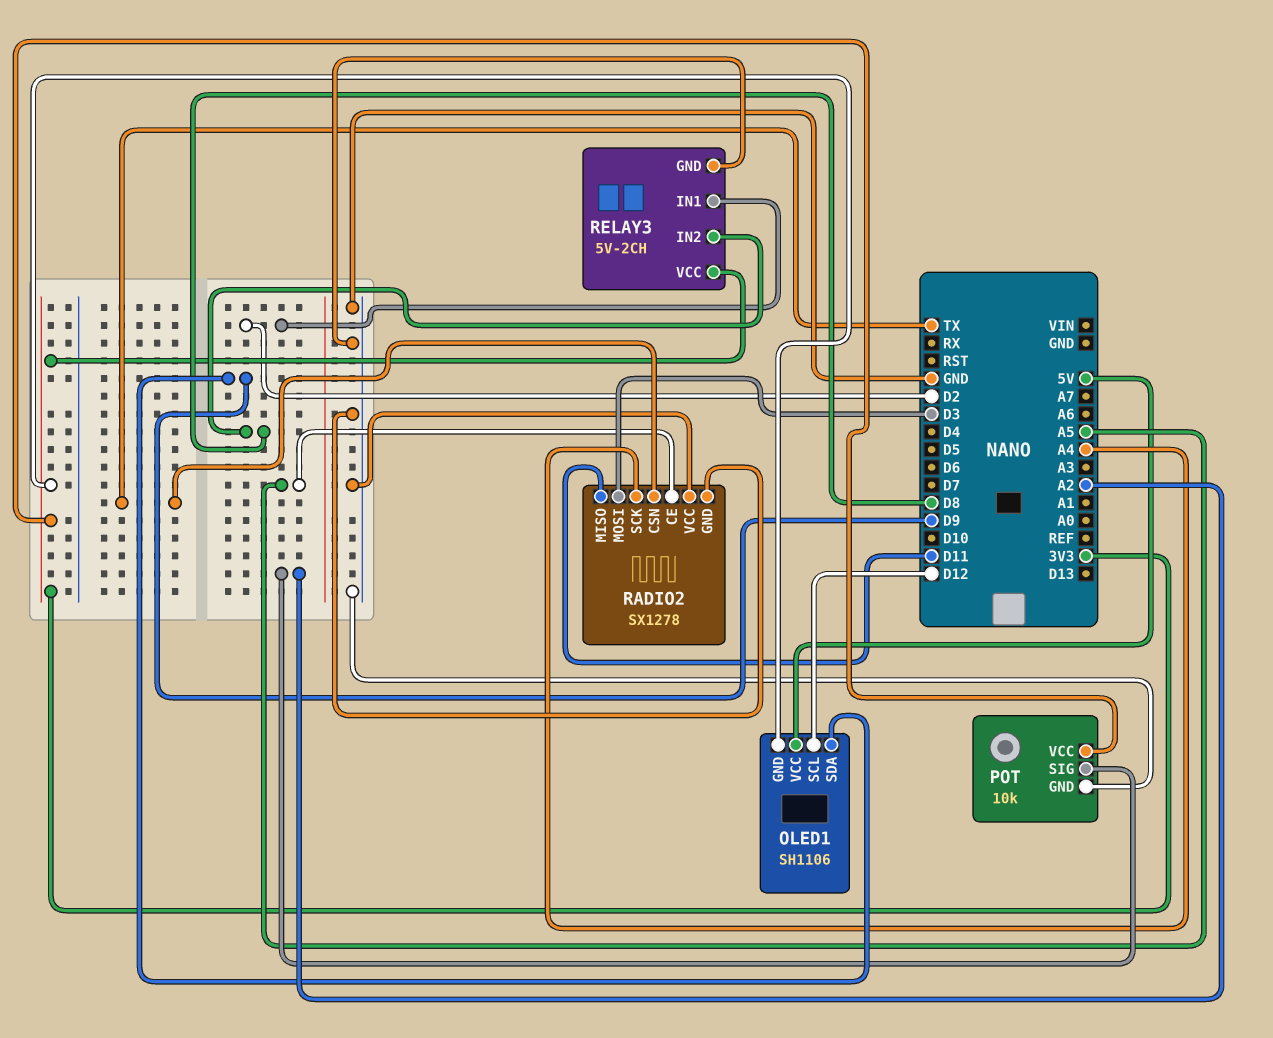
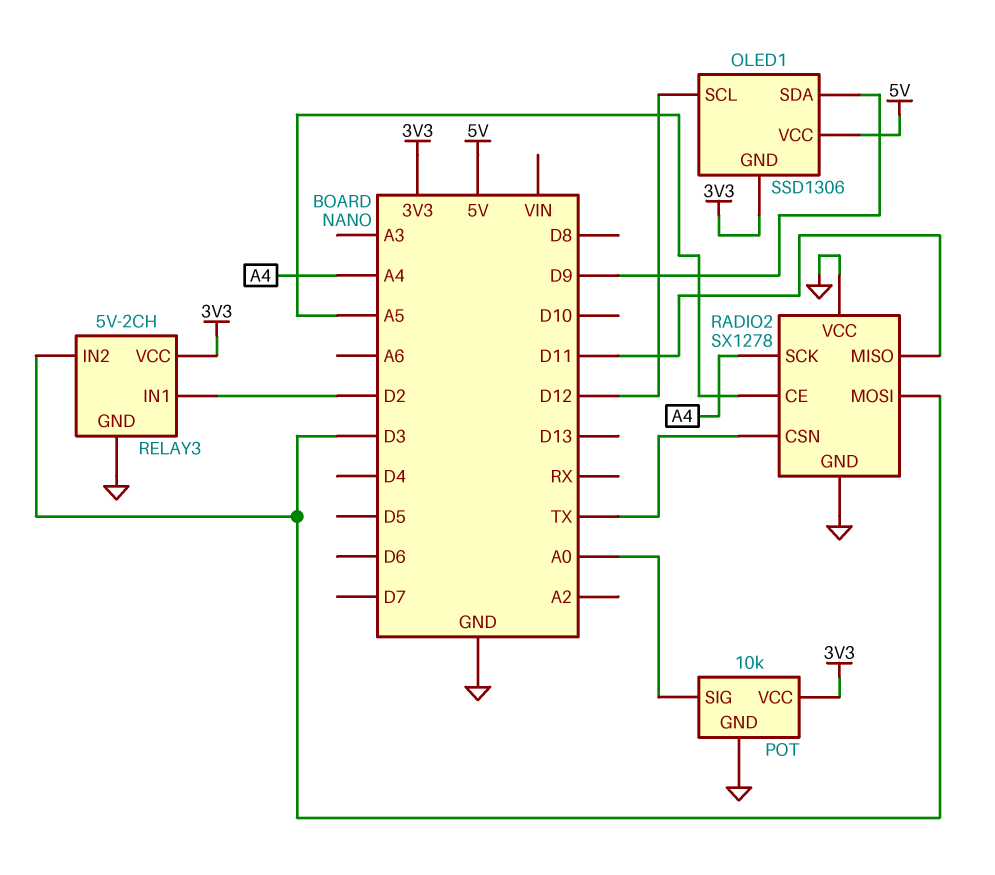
OLED1: SH1106 -> SSD1306
POT pin SIG: A2 -> A0
RELAY3 pin IN2: D8 -> D3

